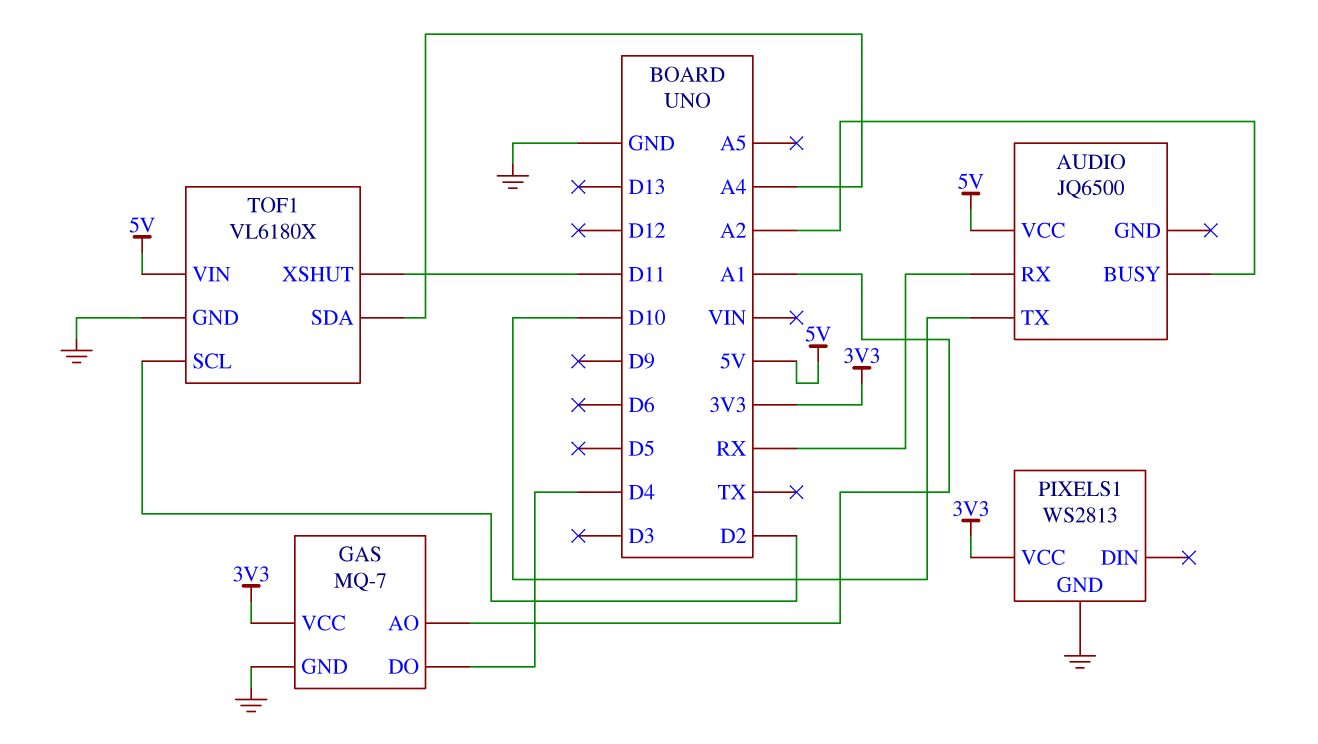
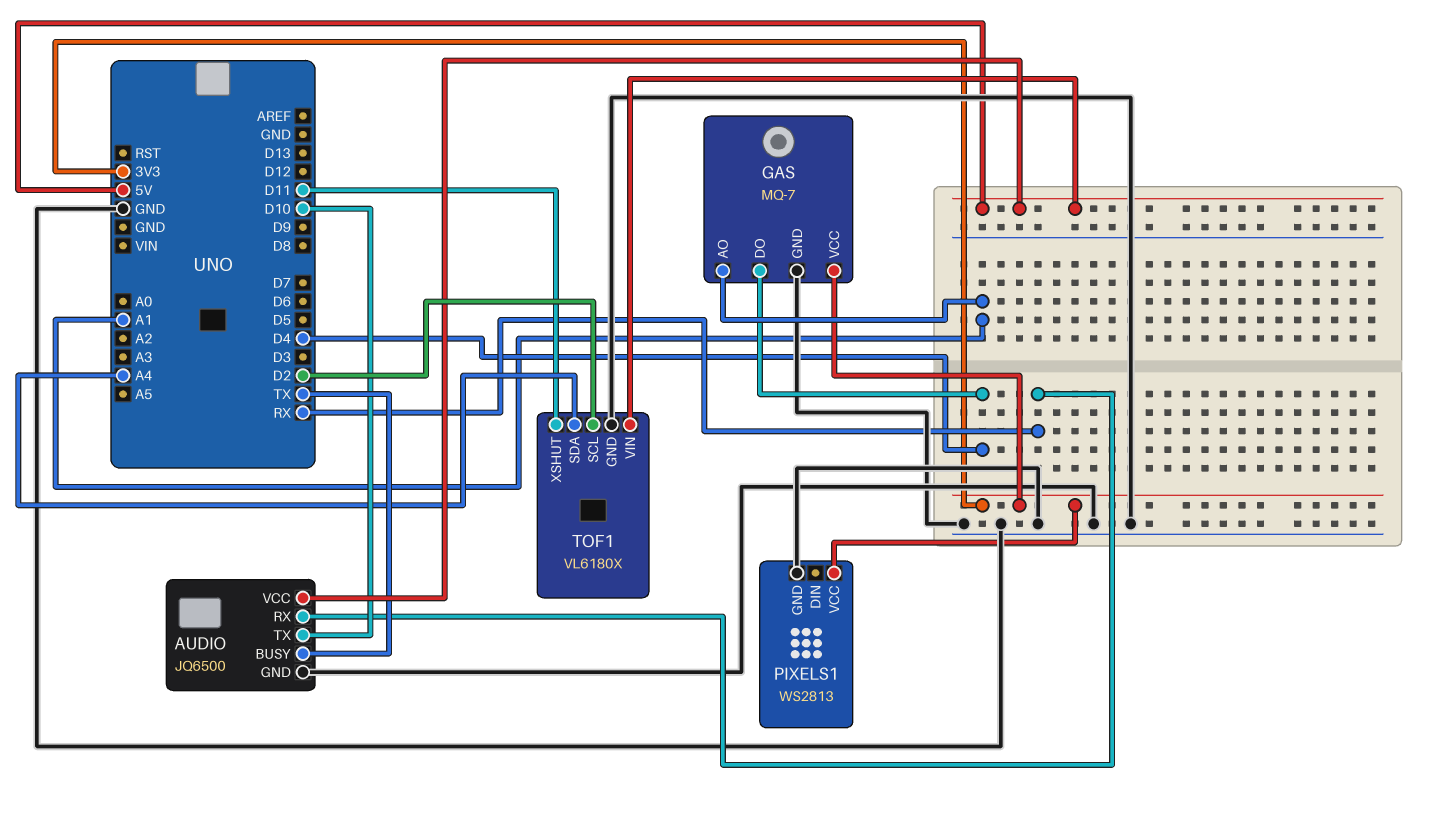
AUDIO pin BUSY: A2 -> TX
AUDIO pin GND: none -> GND

